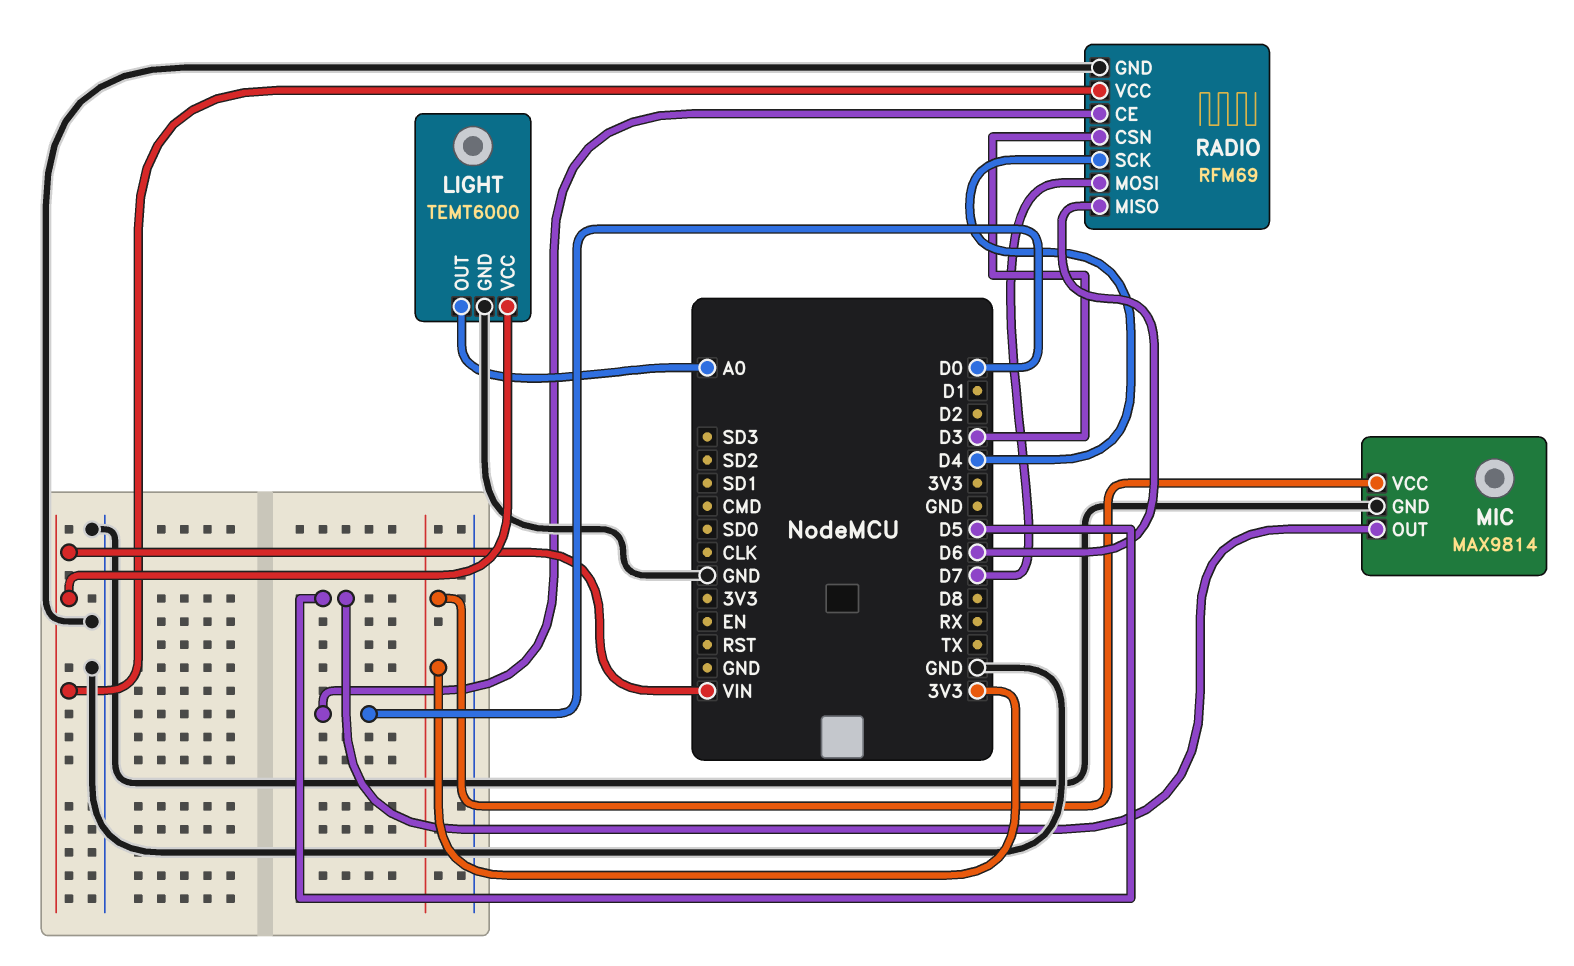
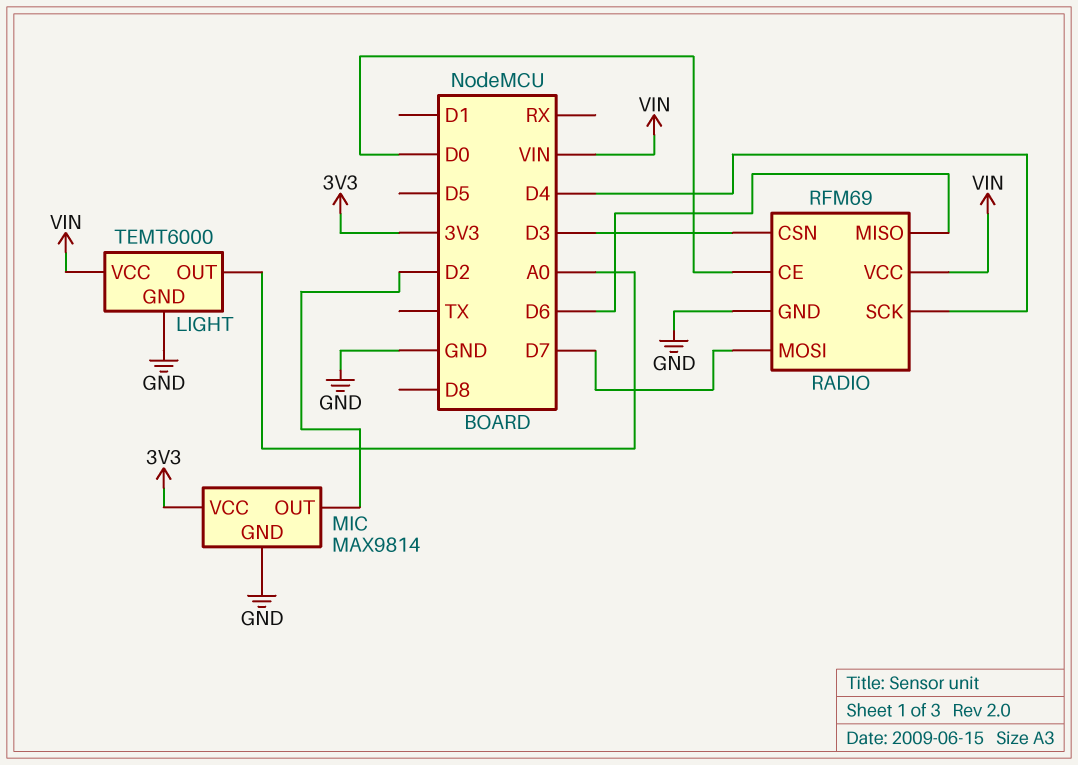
MIC pin OUT: D5 -> D2

